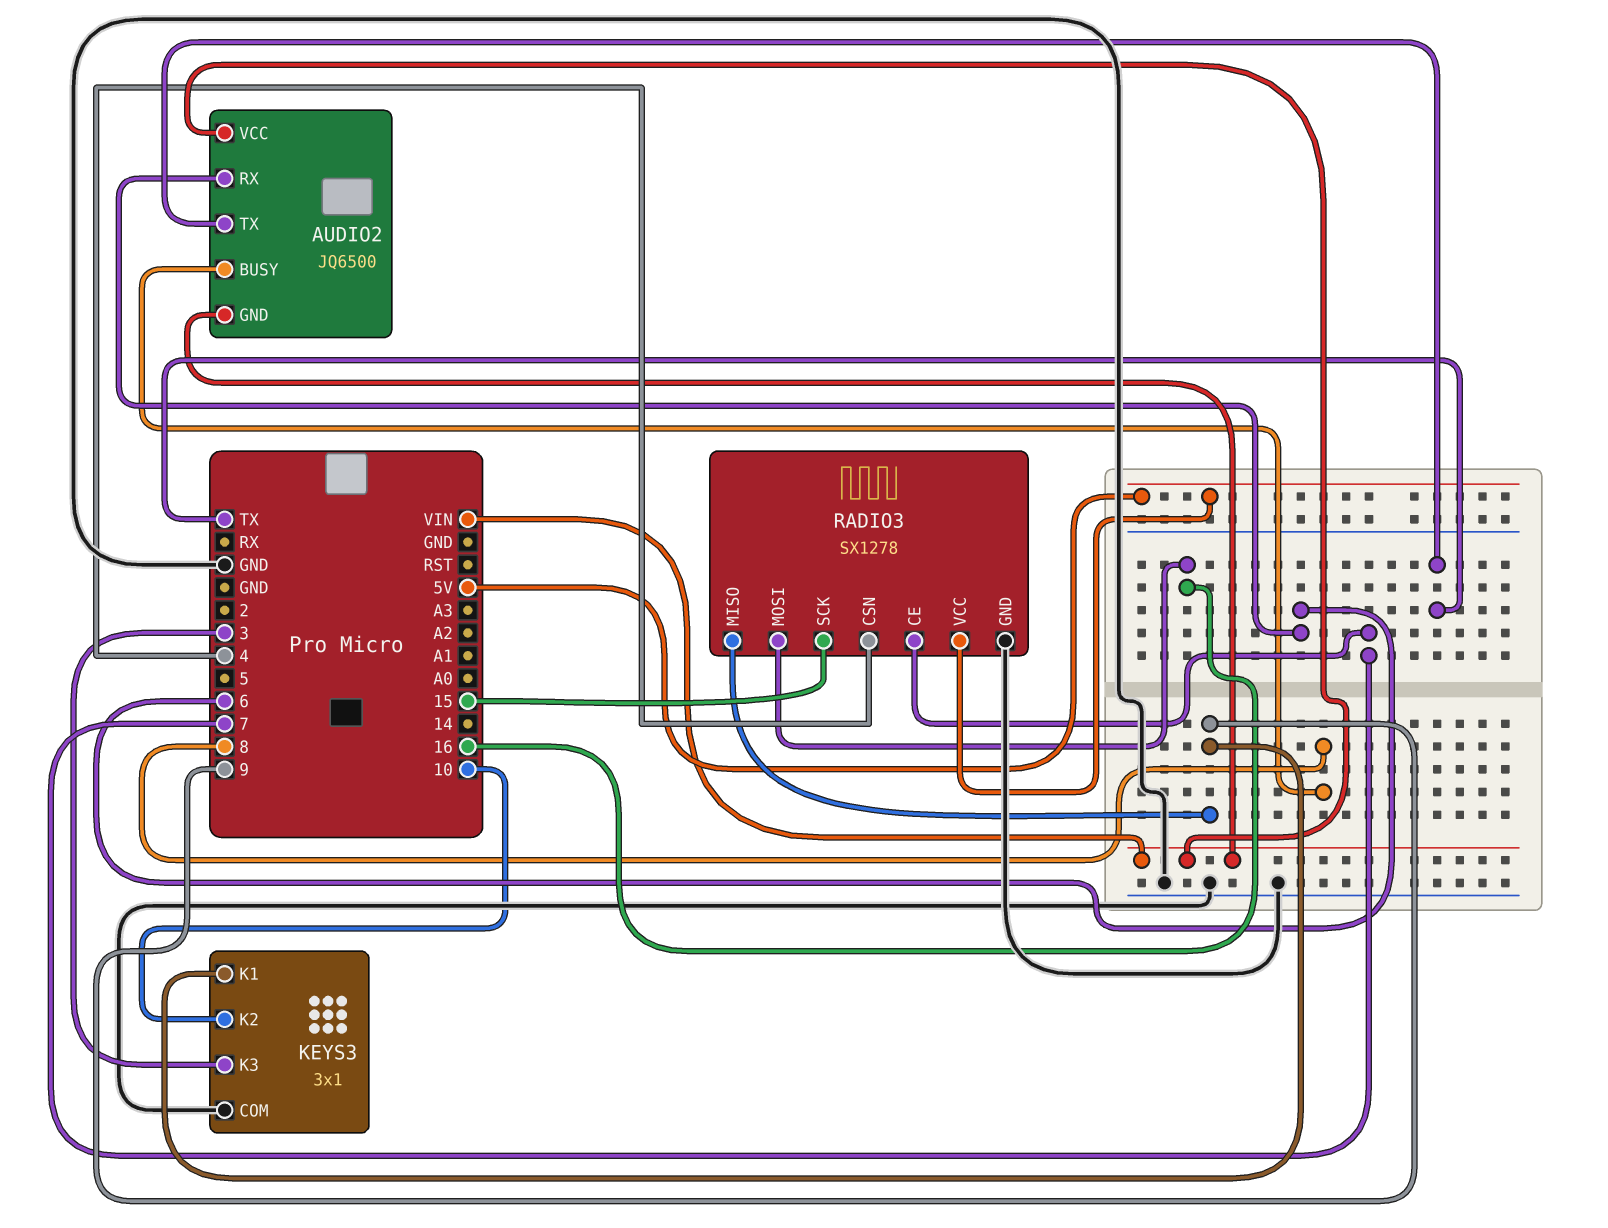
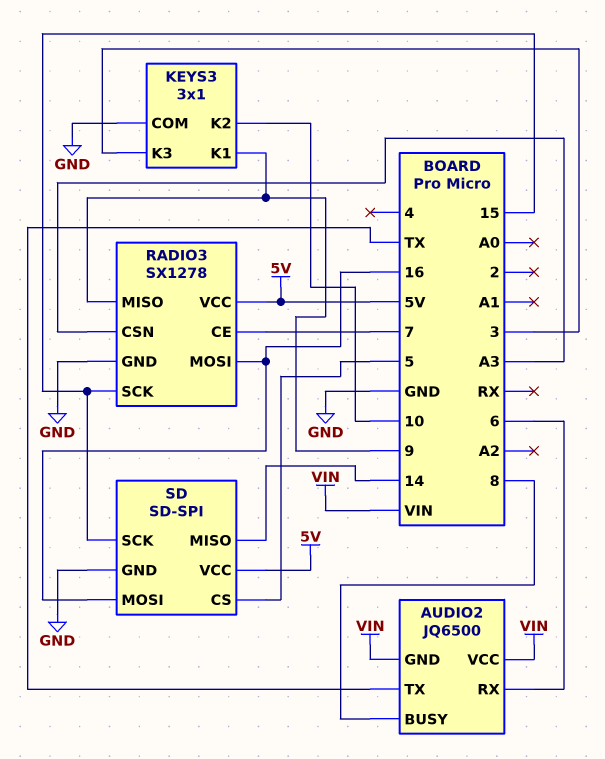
RADIO3 pin CSN: 4 -> A3
SD: none -> SD-SPI
SD pin CS: none -> 5
SD pin GND: none -> GND
SD pin MISO: none -> 14
SD pin MOSI: none -> 16
SD pin SCK: none -> 15
SD pin VCC: none -> 5V

